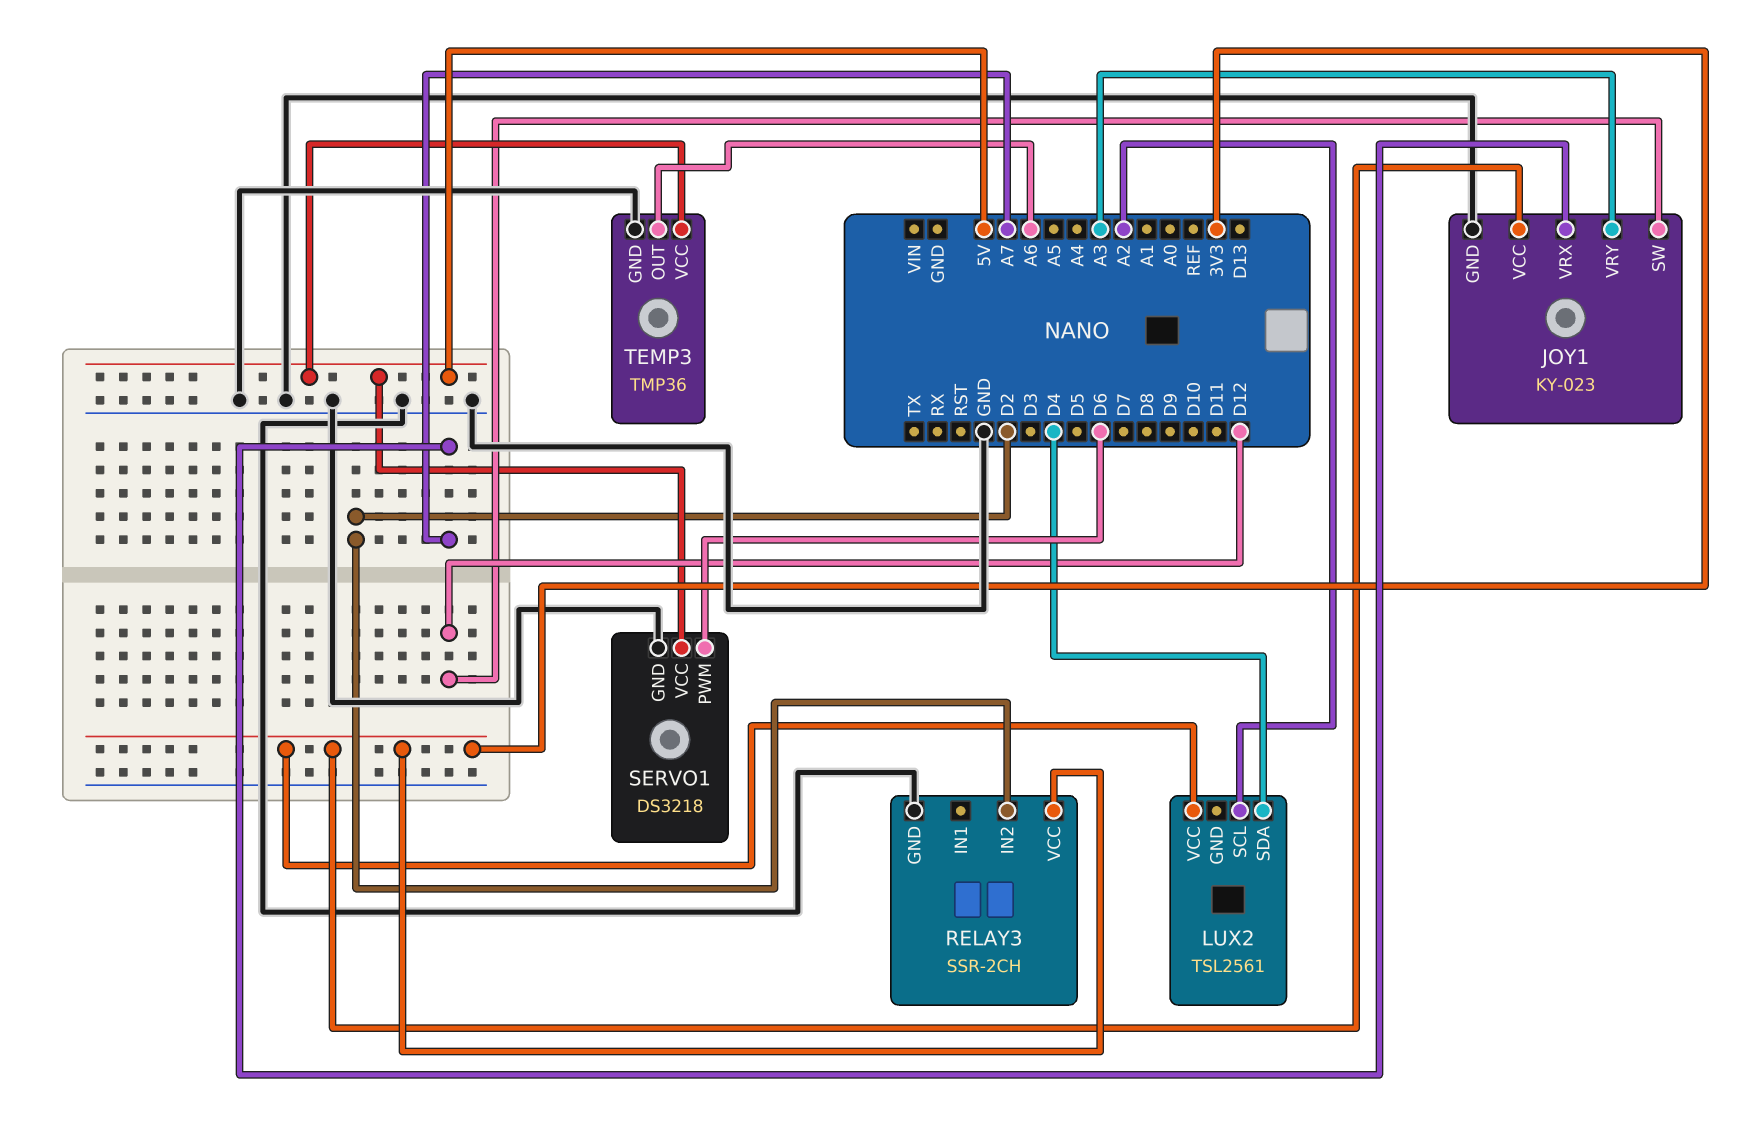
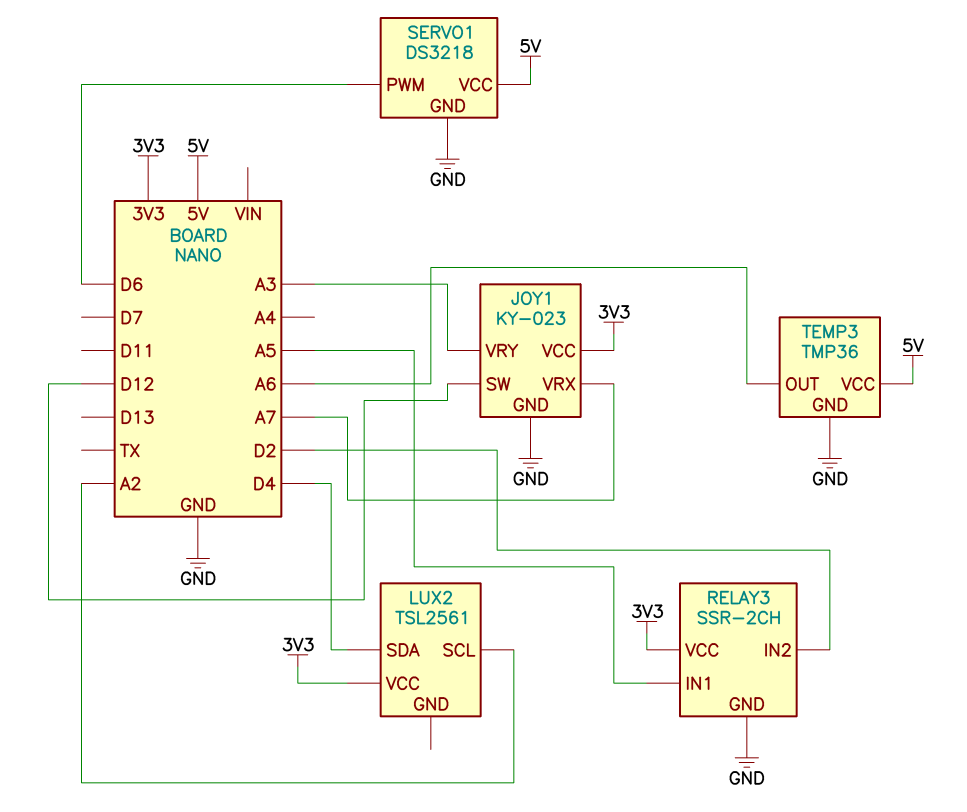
RELAY3 pin IN1: none -> A5

